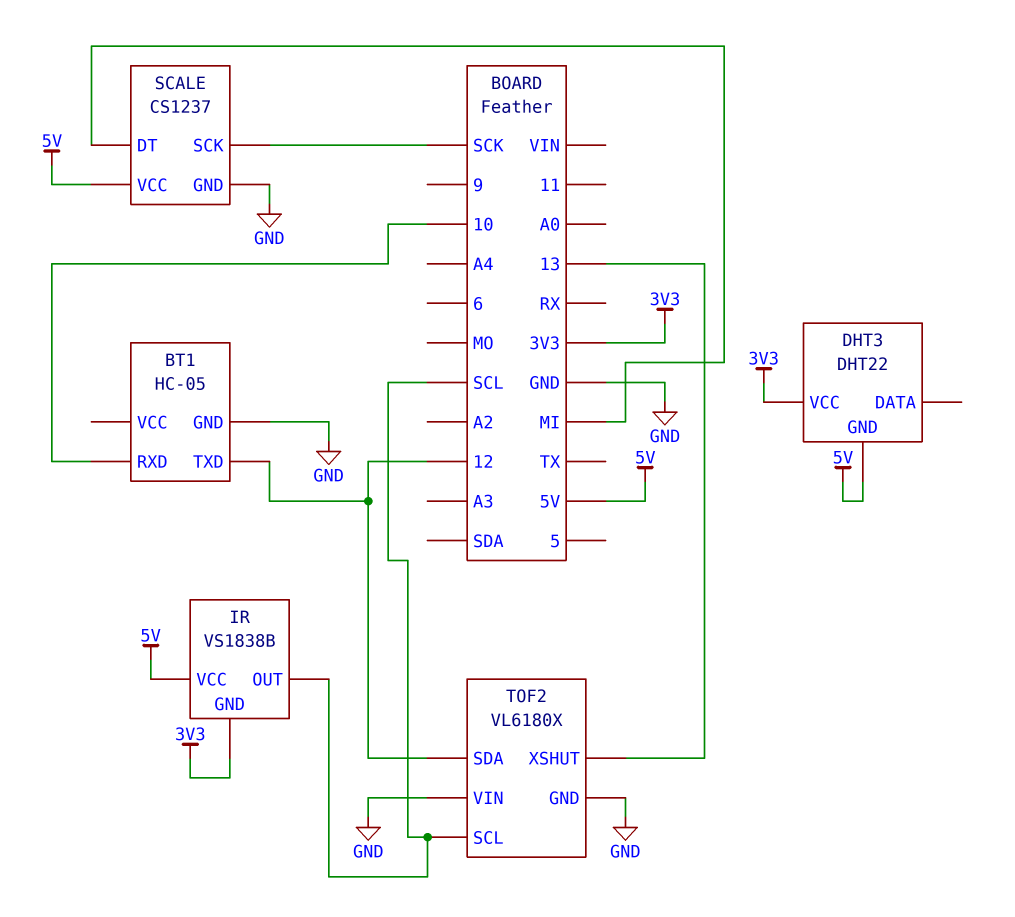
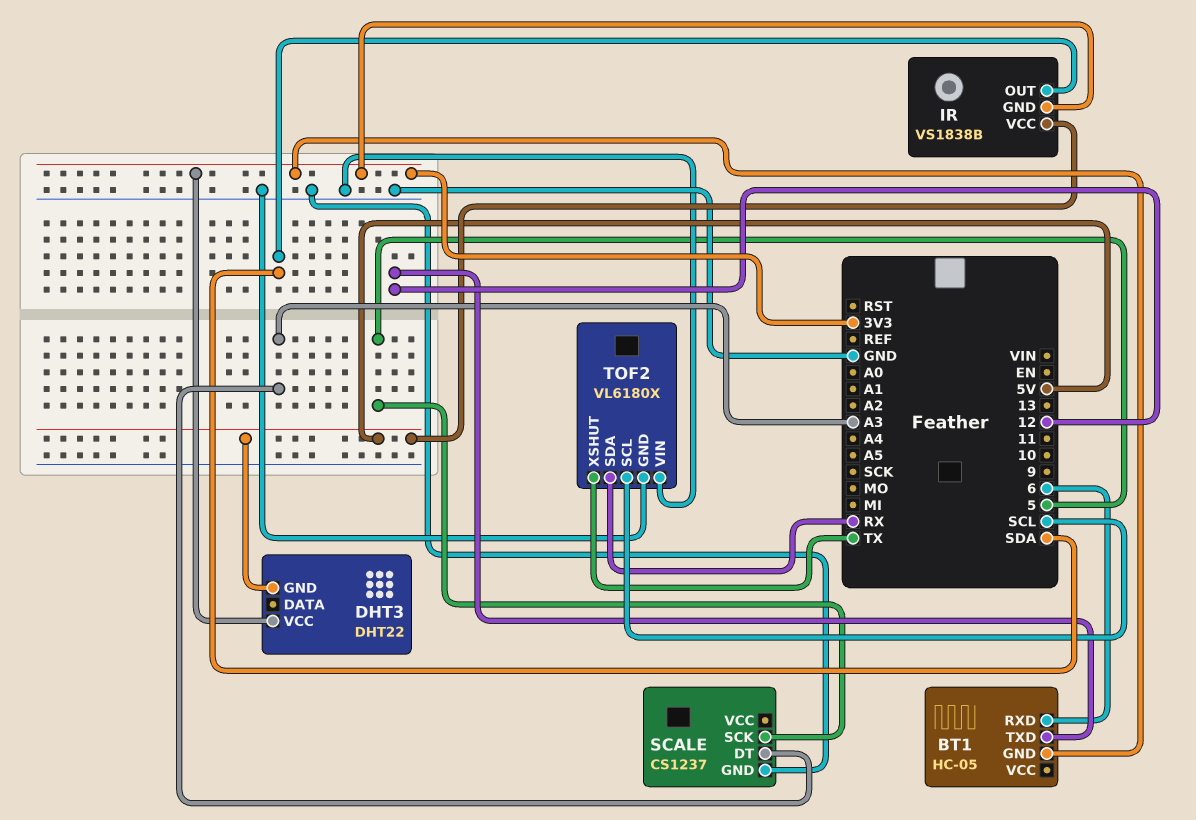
BT1 pin GND: GND -> 3V3
BT1 pin RXD: 10 -> 6
IR pin OUT: SCL -> SDA
SCALE pin DT: MI -> A3
SCALE pin SCK: SCK -> 5
SCALE pin VCC: 5V -> none
TOF2 pin SDA: 12 -> RX
TOF2 pin XSHUT: 13 -> TX

